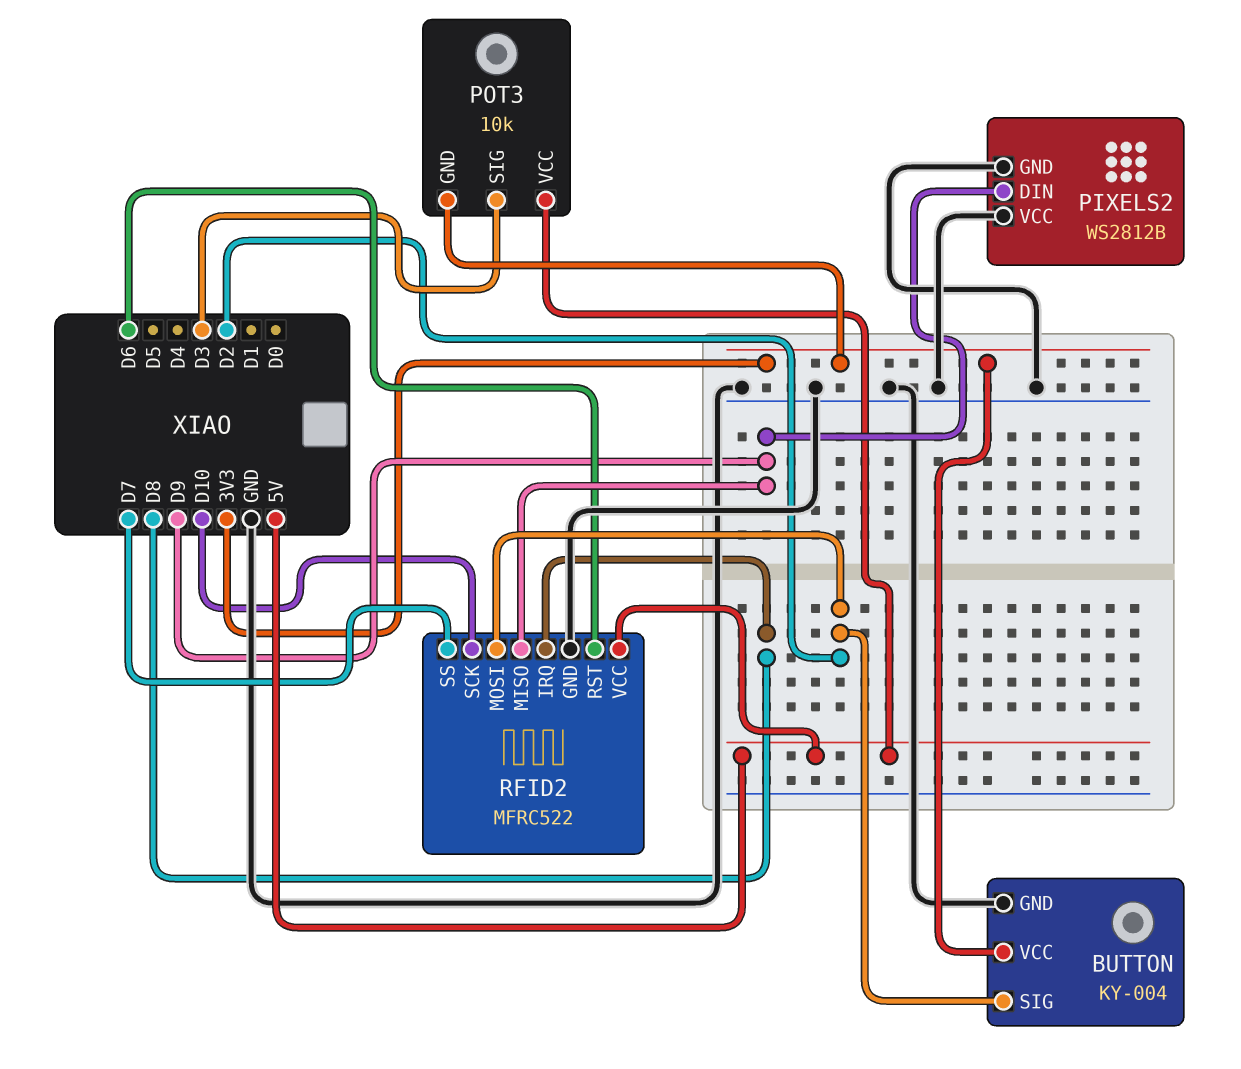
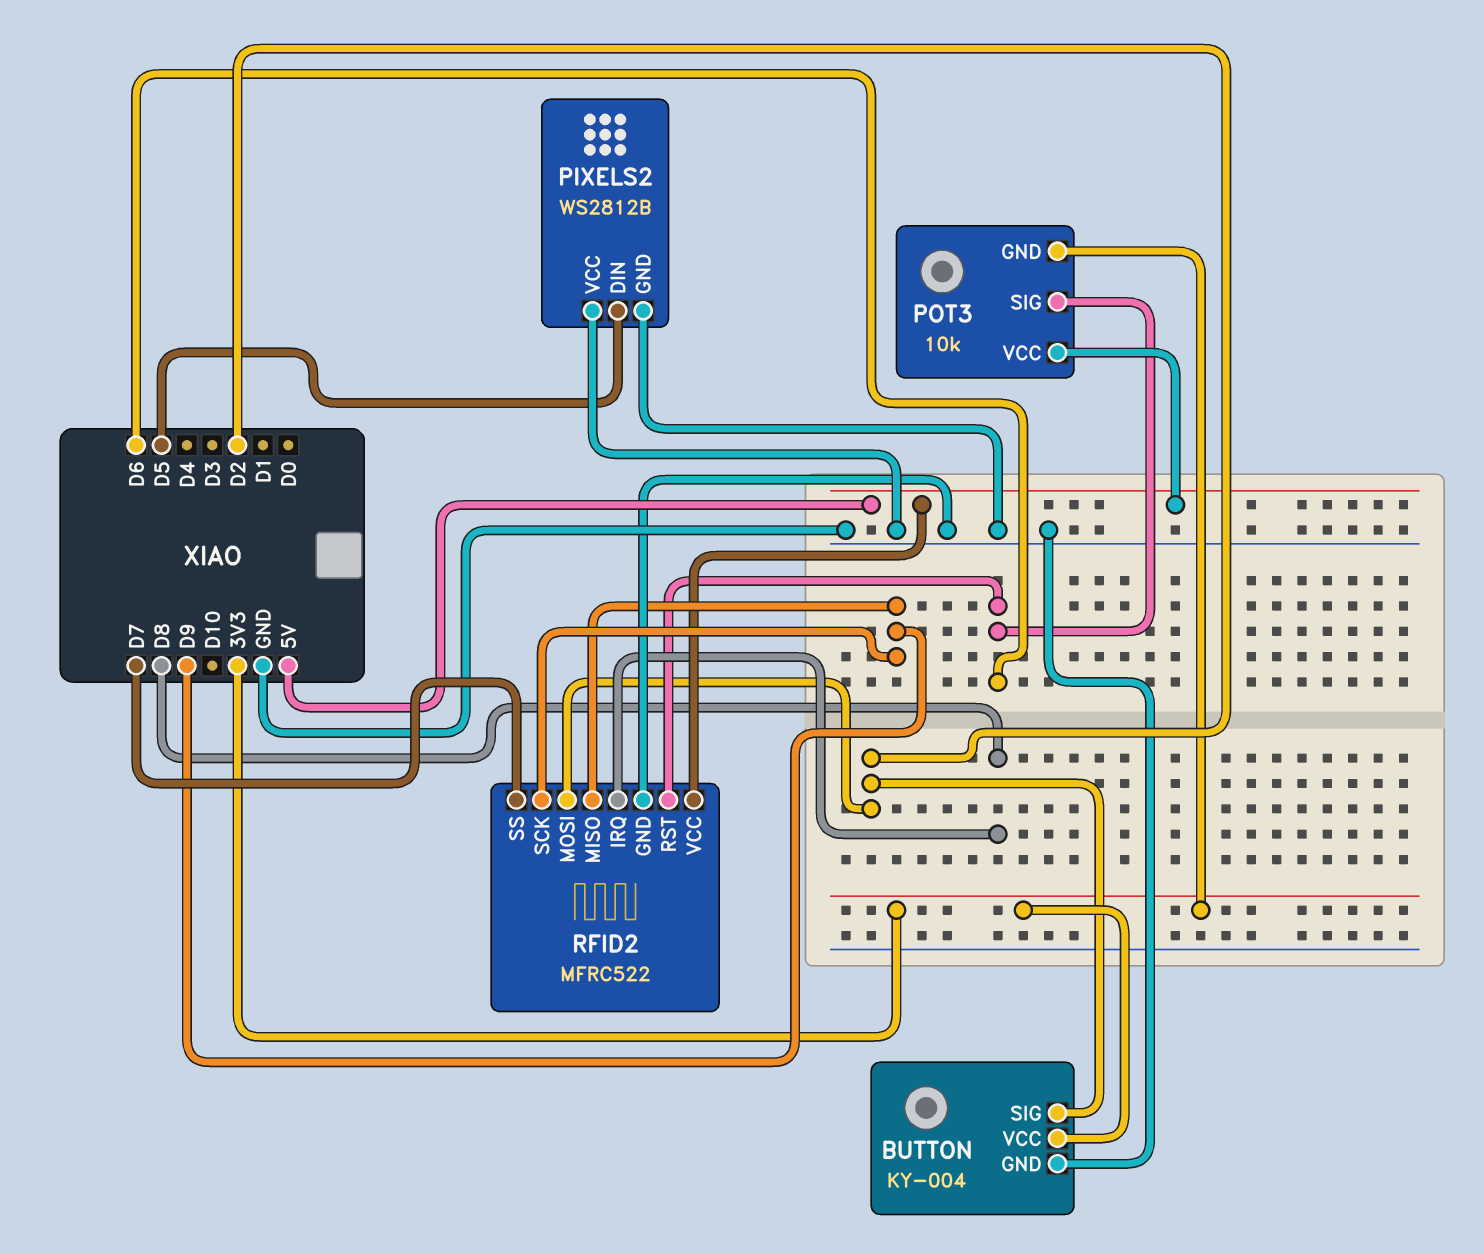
PIXELS2 pin DIN: D9 -> D5
POT3 pin SIG: D3 -> D6
RFID2 pin SCK: D10 -> D9

